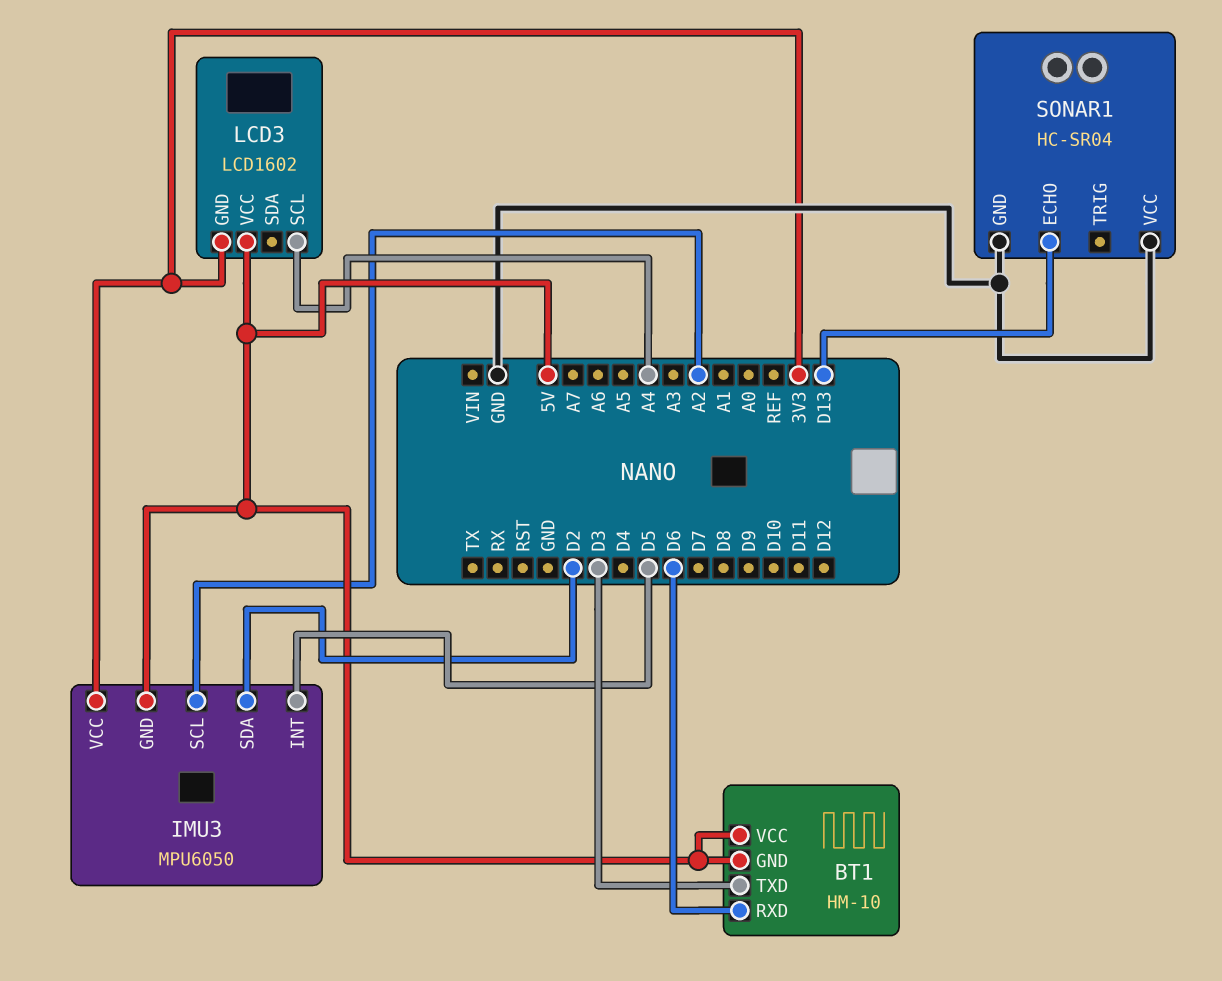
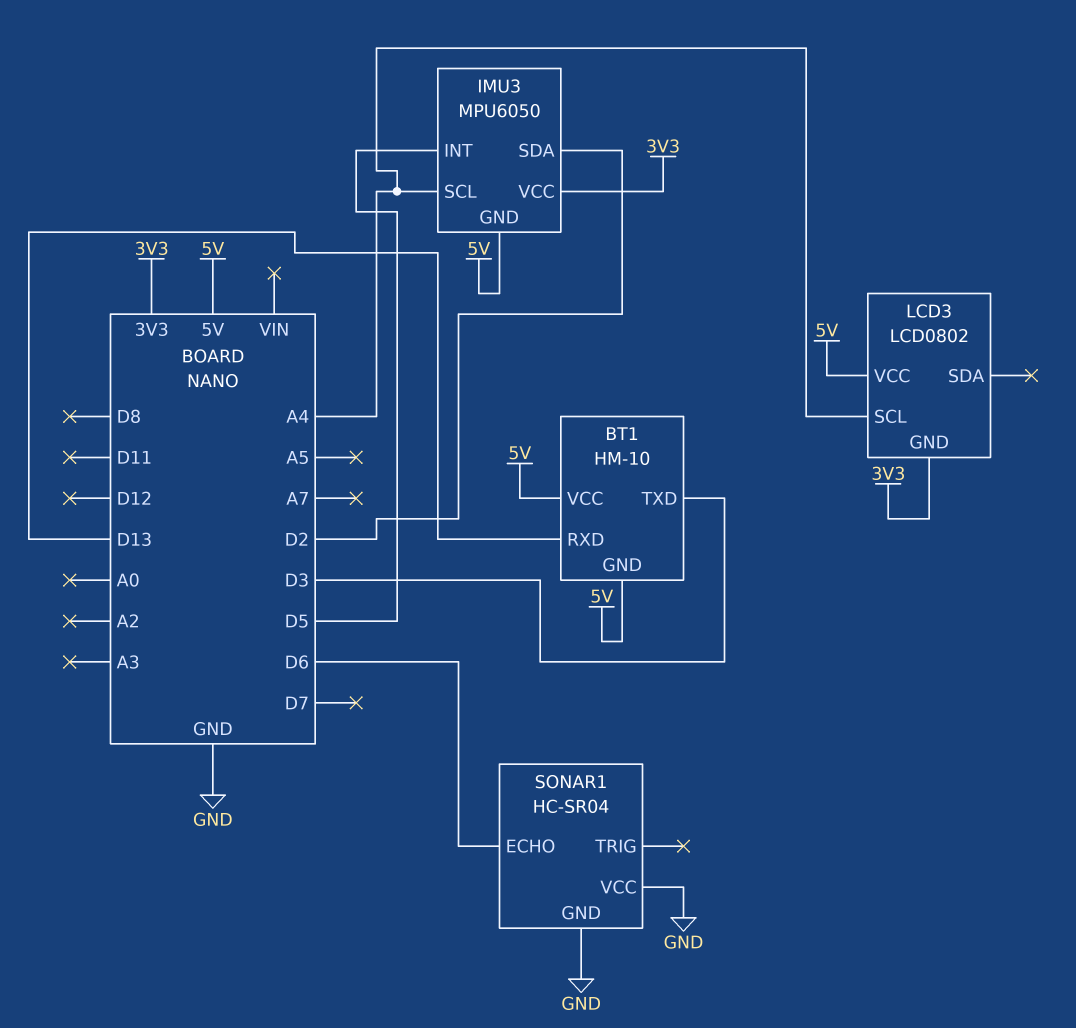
BT1 pin RXD: D6 -> D13
IMU3 pin SCL: A2 -> A4
LCD3: LCD1602 -> LCD0802
SONAR1 pin ECHO: D13 -> D6

